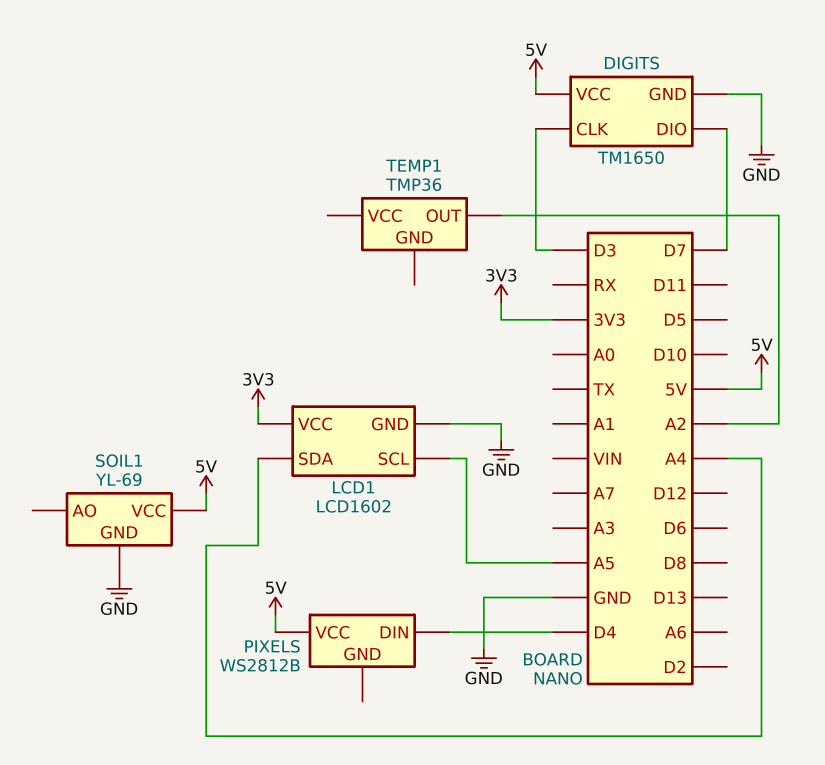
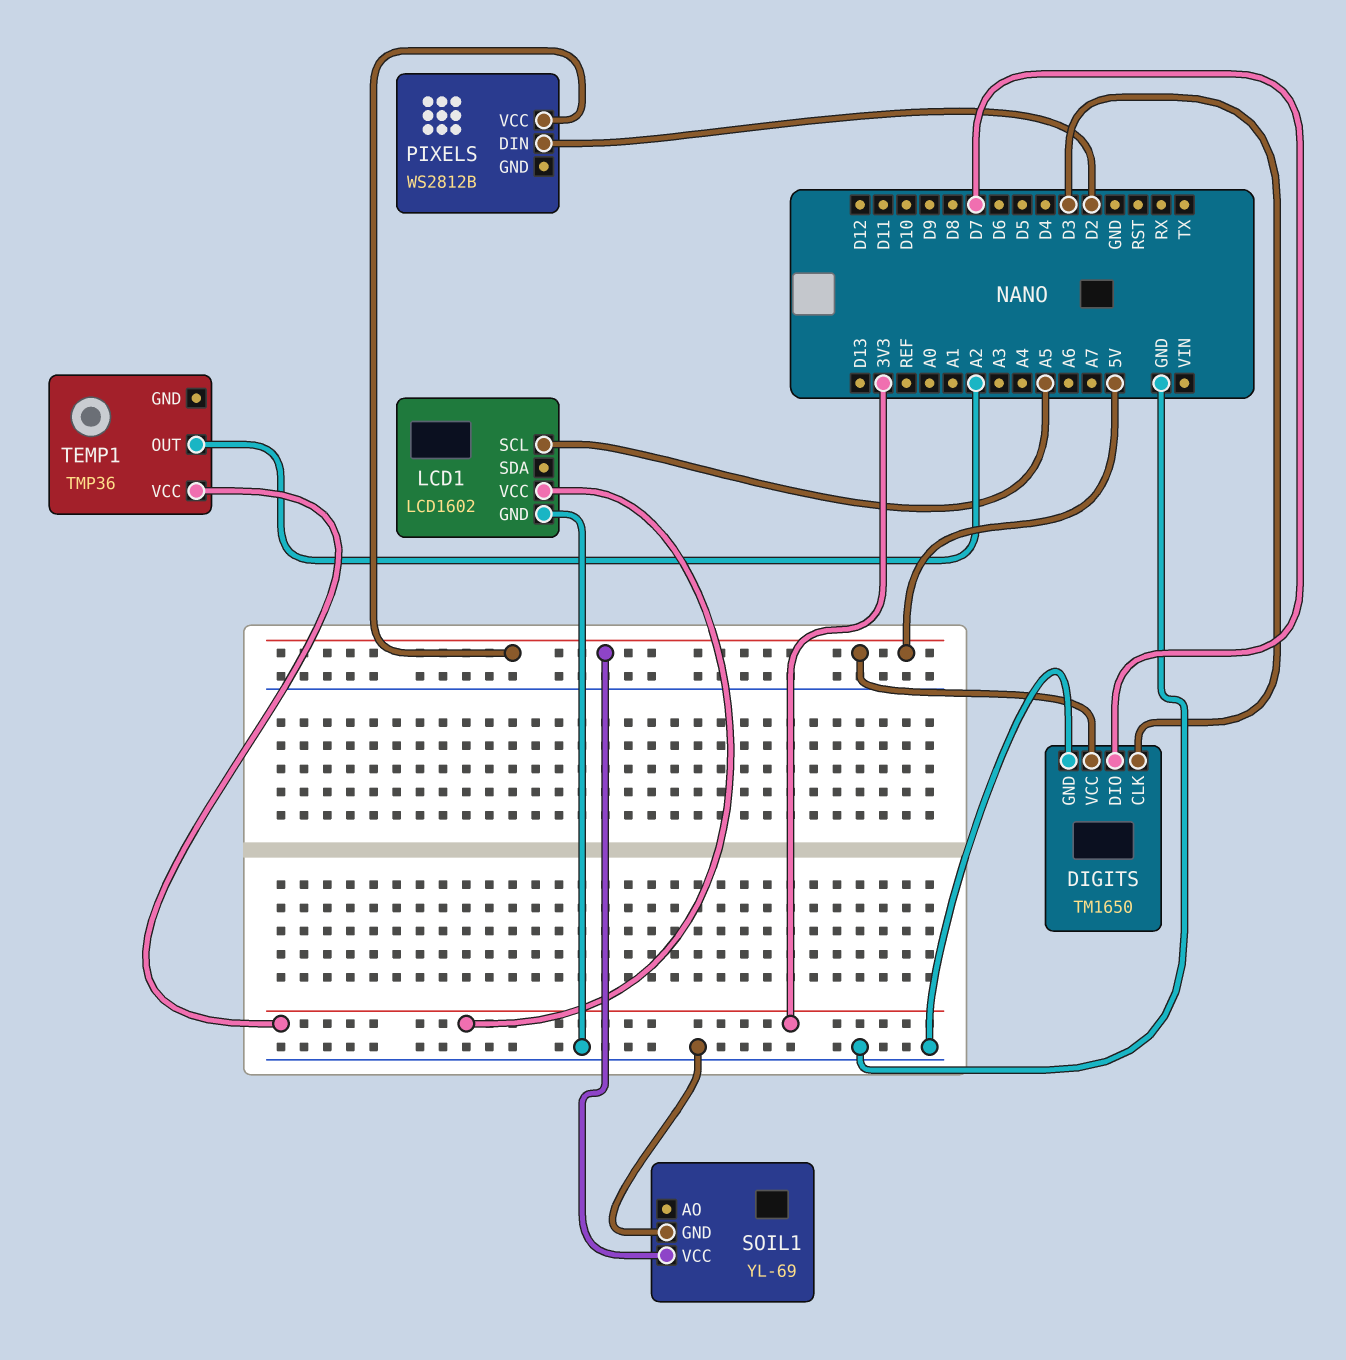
LCD1 pin SDA: A4 -> none
PIXELS pin DIN: D4 -> D2
TEMP1 pin VCC: none -> 3V3

